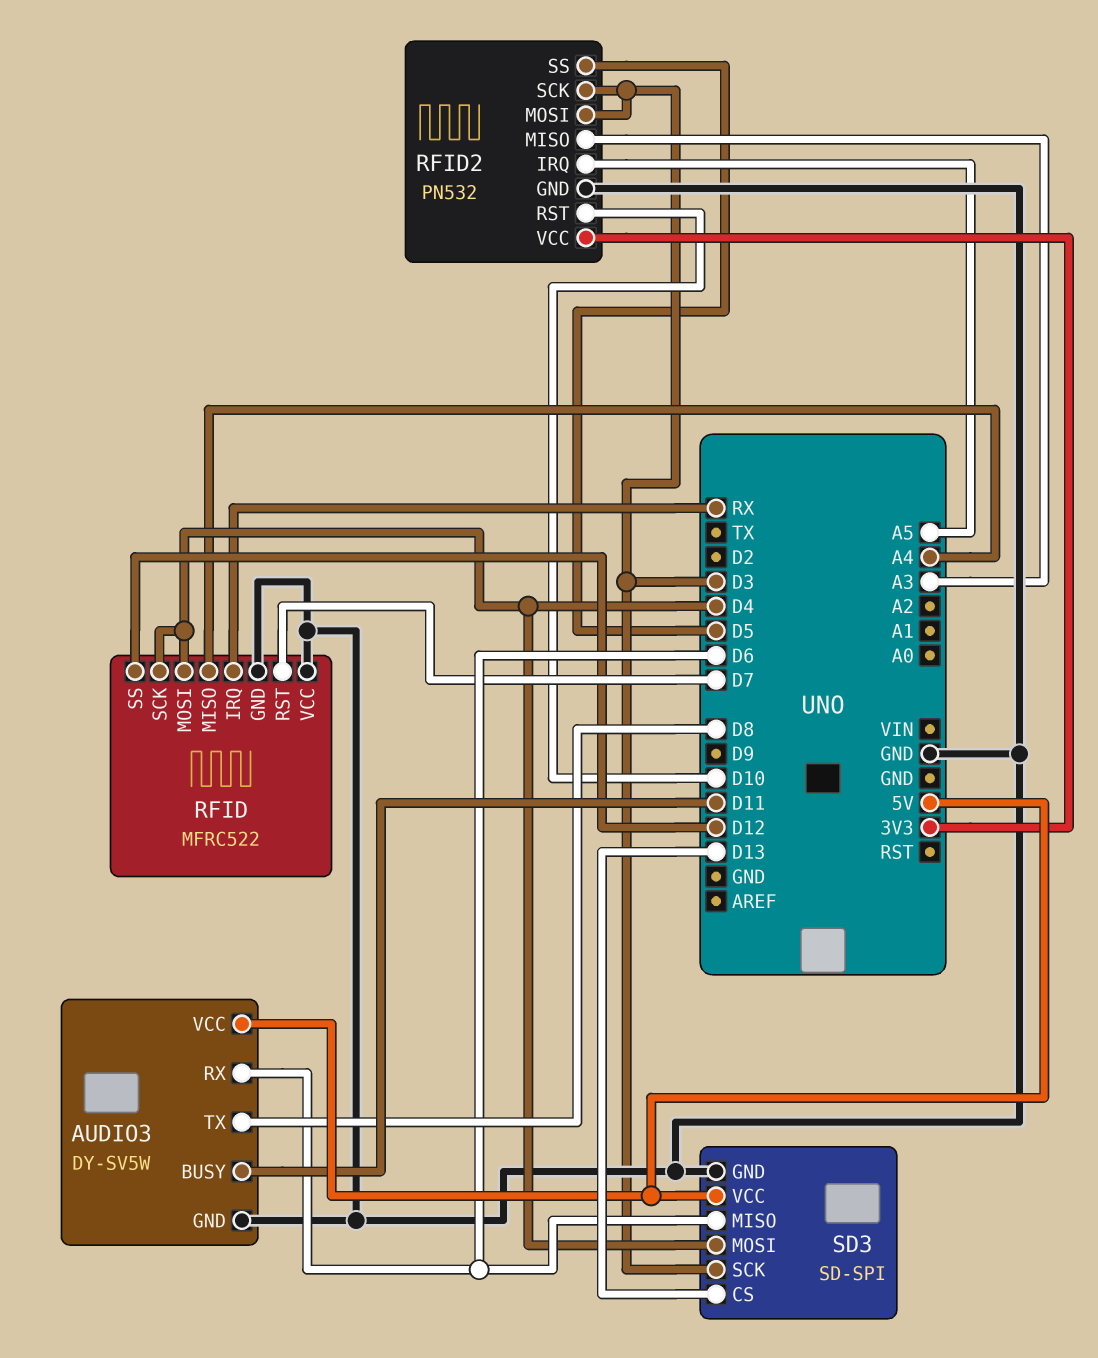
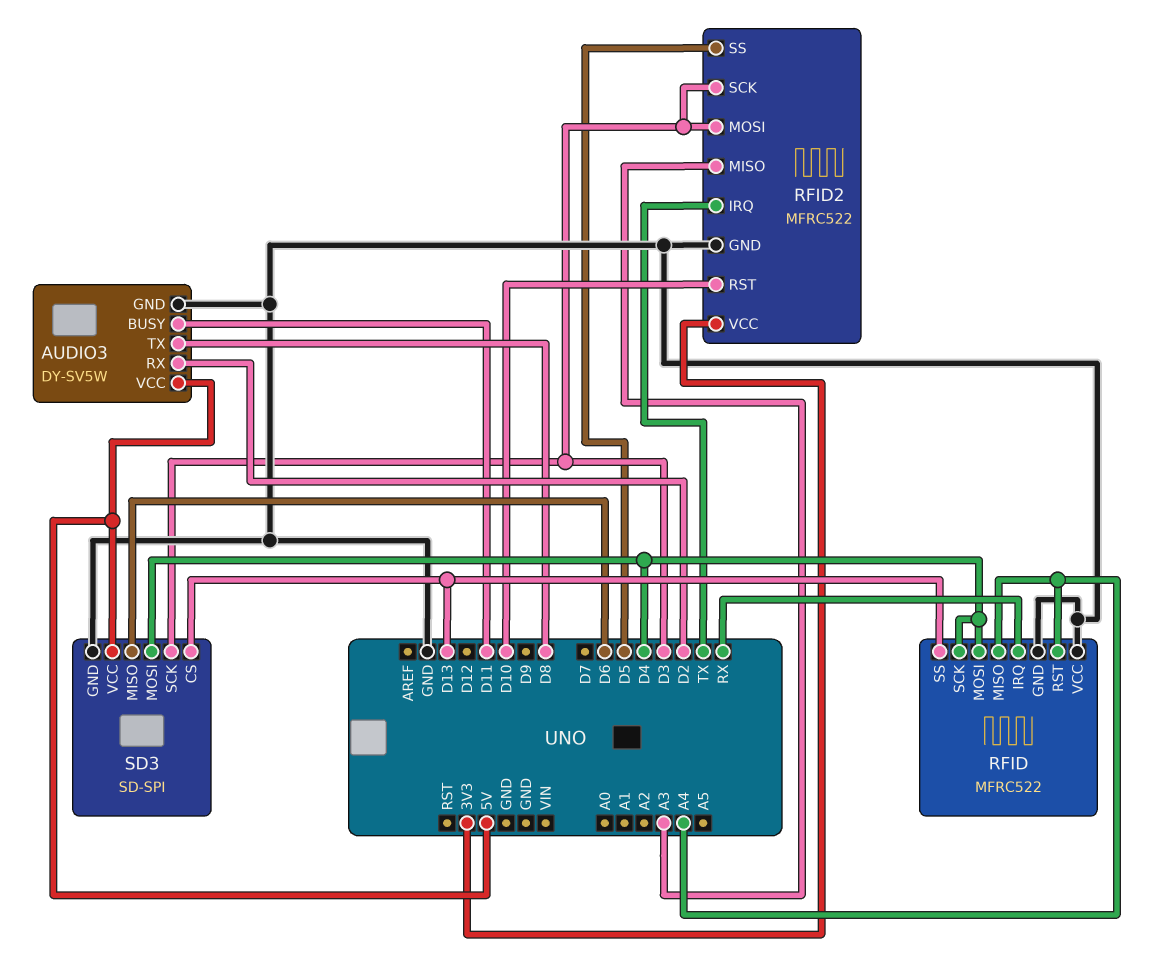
AUDIO3 pin RX: D6 -> D2
RFID pin RST: D7 -> A4
RFID pin SS: D12 -> D13
RFID2: PN532 -> MFRC522
RFID2 pin IRQ: A5 -> TX

